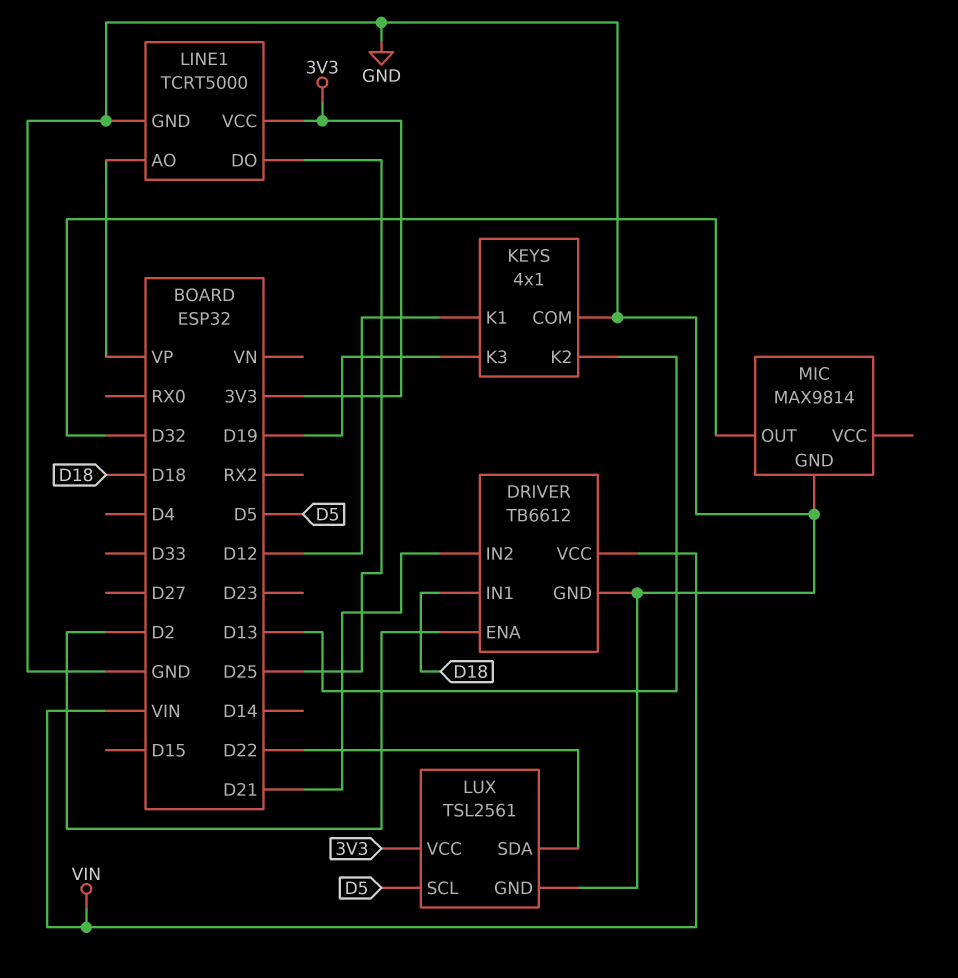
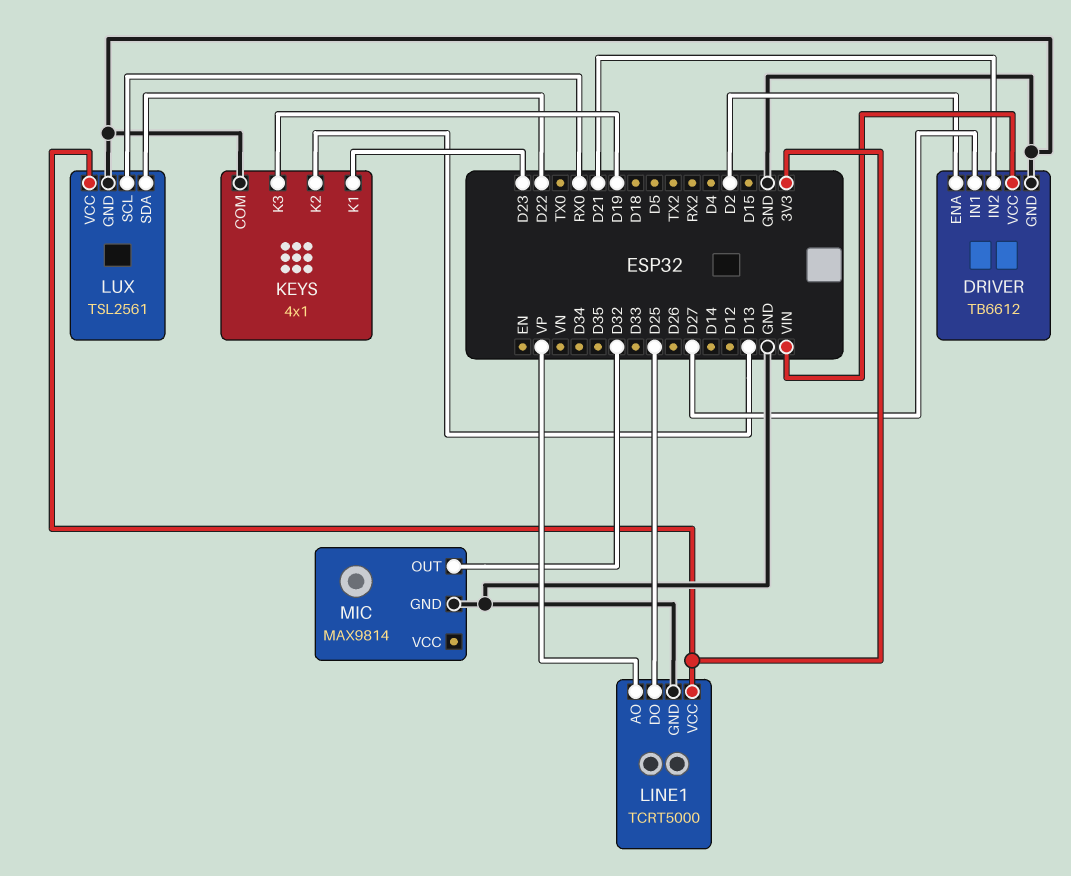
DRIVER pin IN1: D18 -> D27
KEYS pin K1: D12 -> D23
LUX pin SCL: D5 -> RX0

